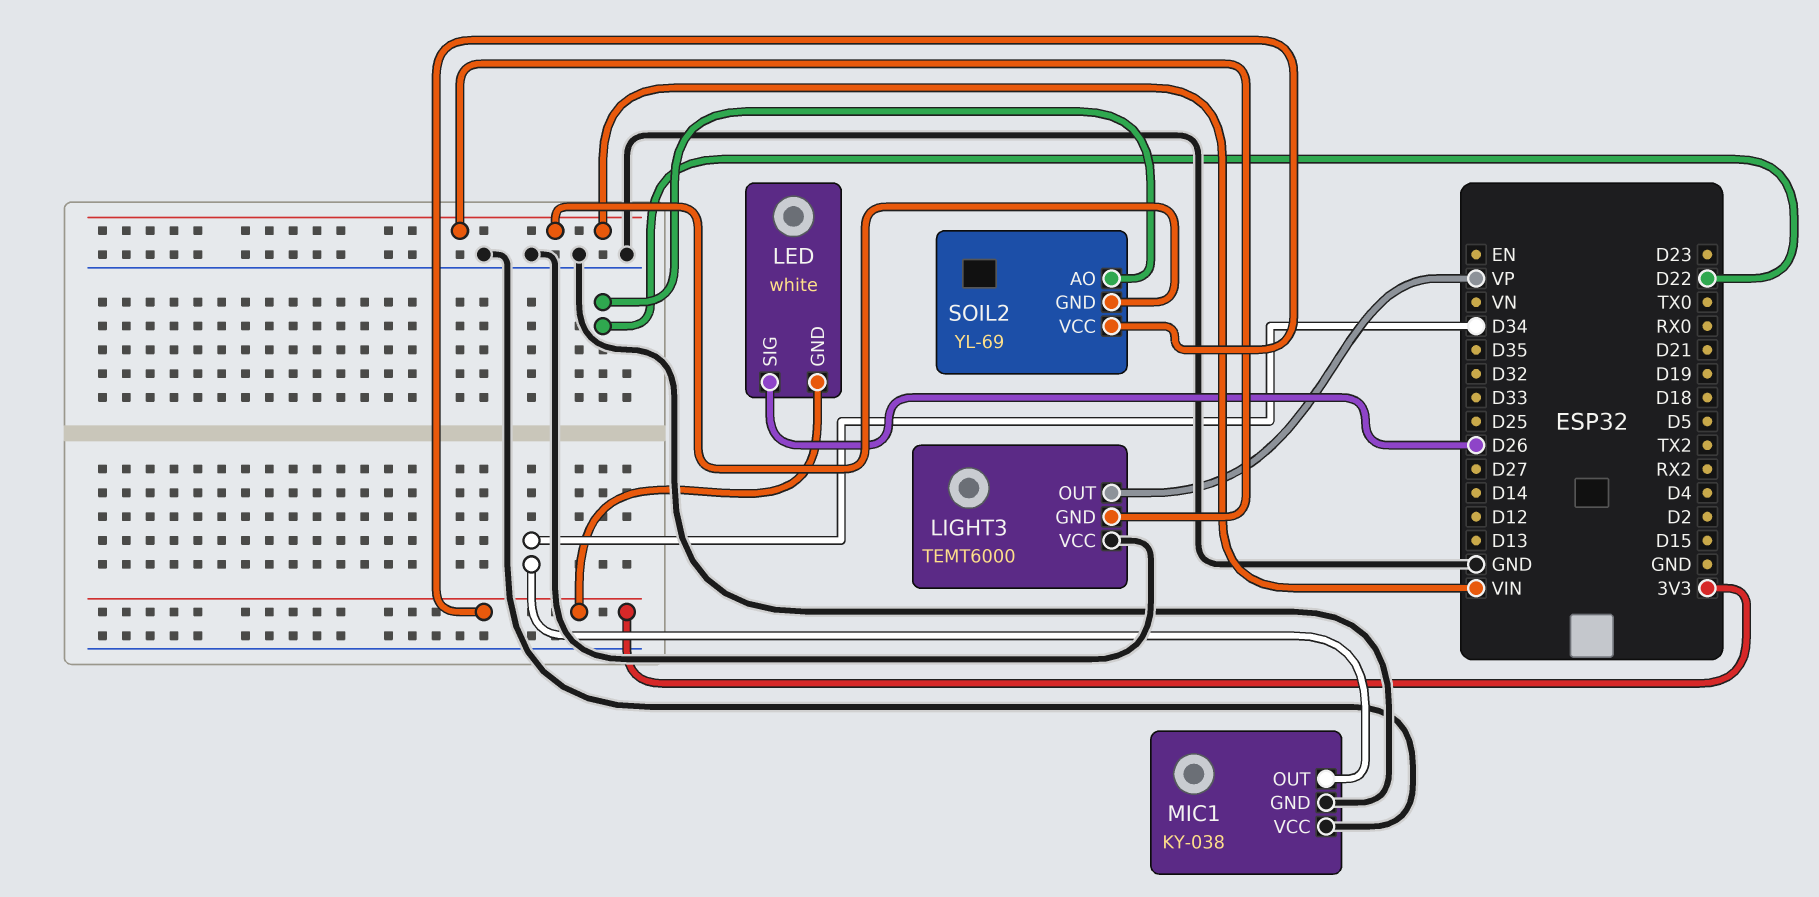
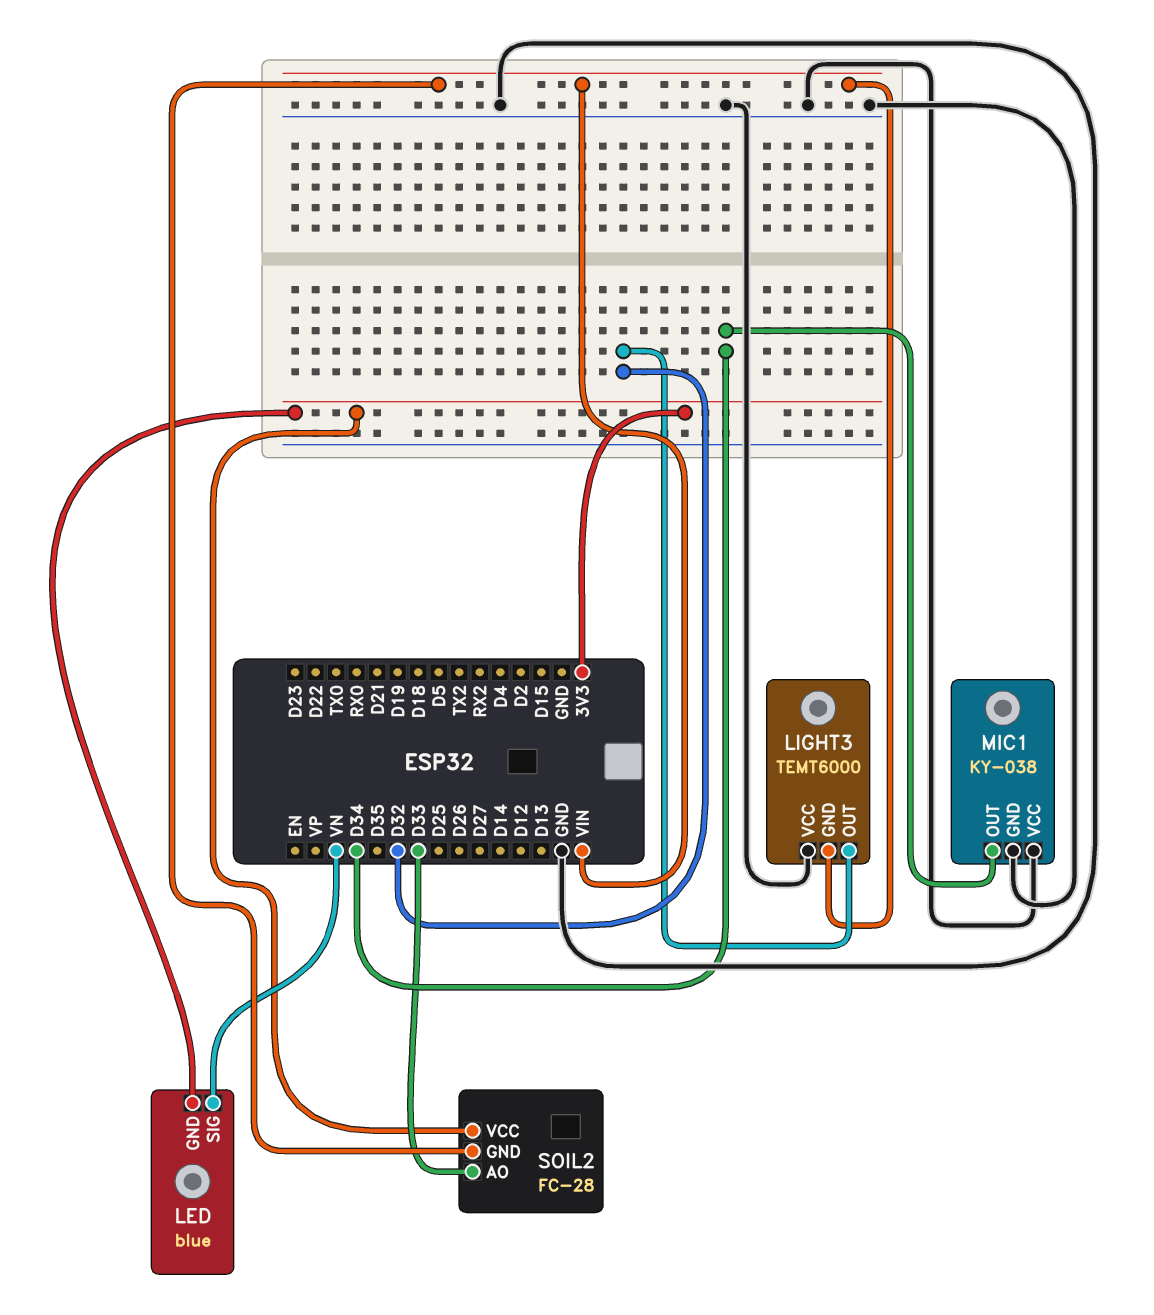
LED: white -> blue
LED pin SIG: D26 -> VN
LIGHT3 pin OUT: VP -> D32
SOIL2: YL-69 -> FC-28
SOIL2 pin AO: D22 -> D33

